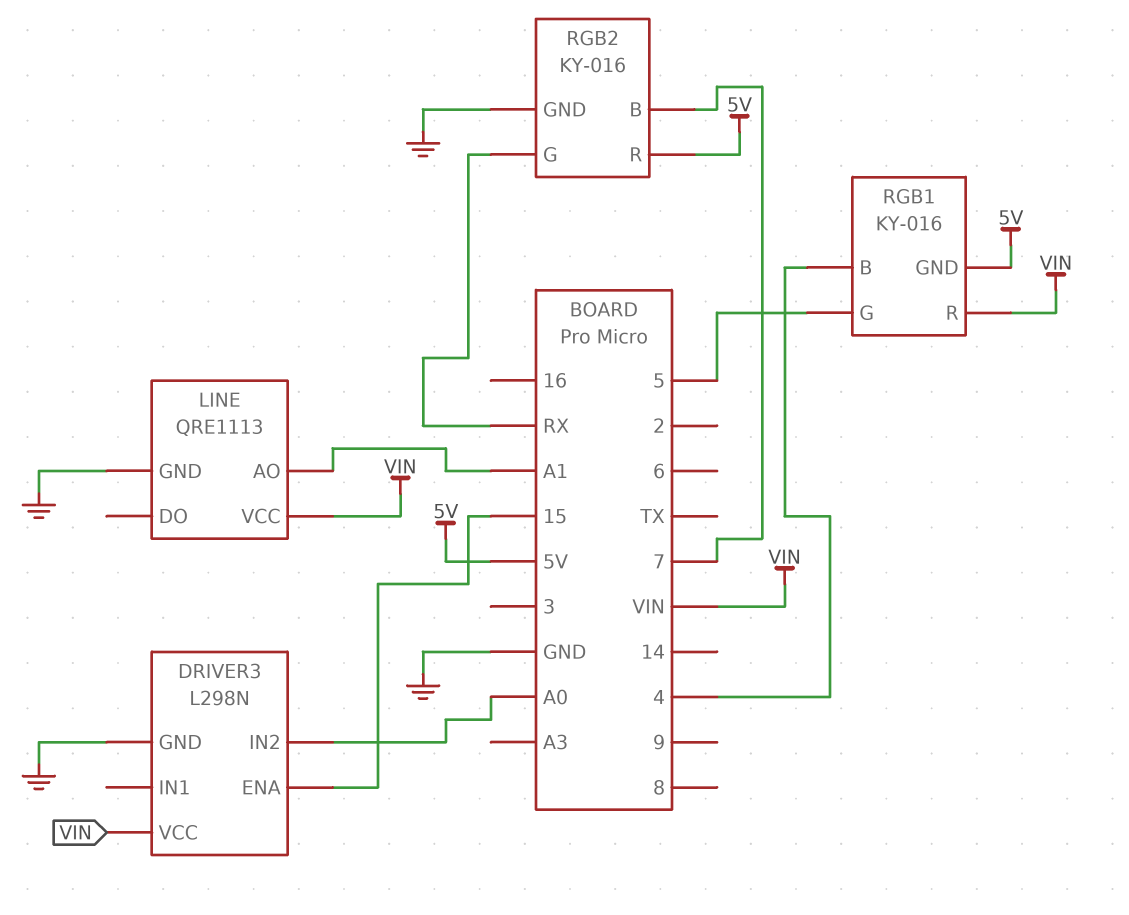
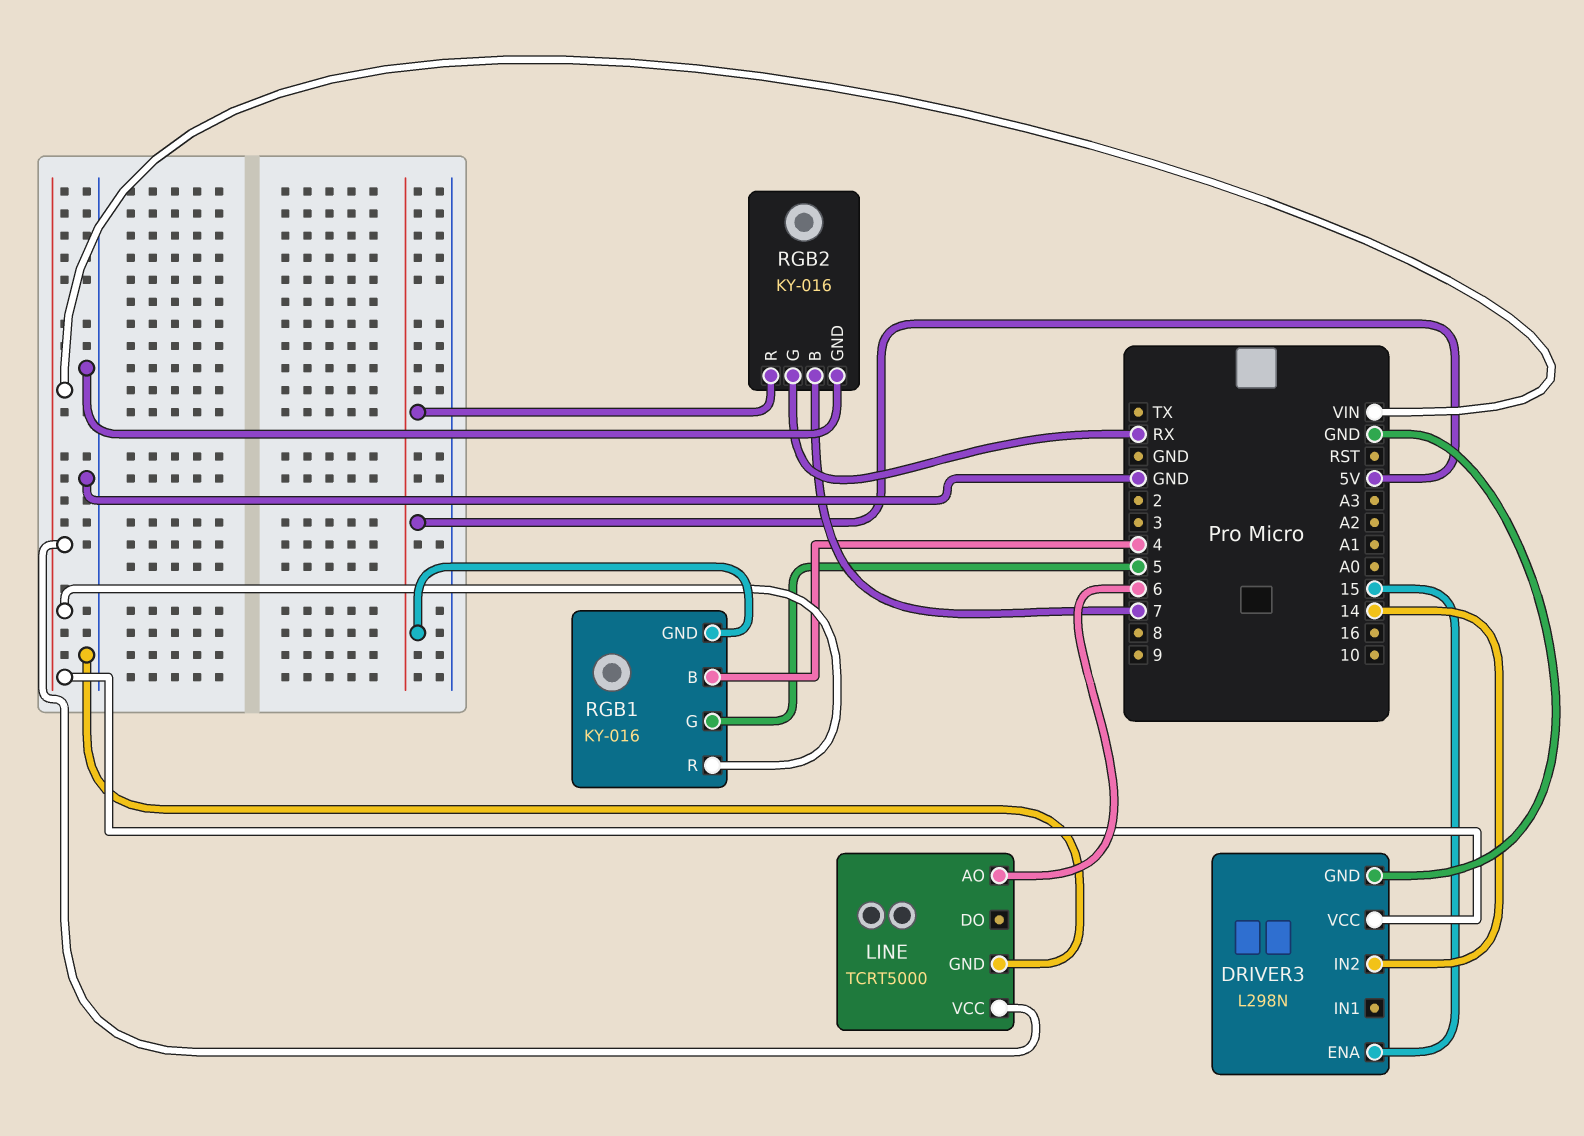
DRIVER3 pin IN2: A0 -> 14
LINE: QRE1113 -> TCRT5000
LINE pin AO: A1 -> 6

